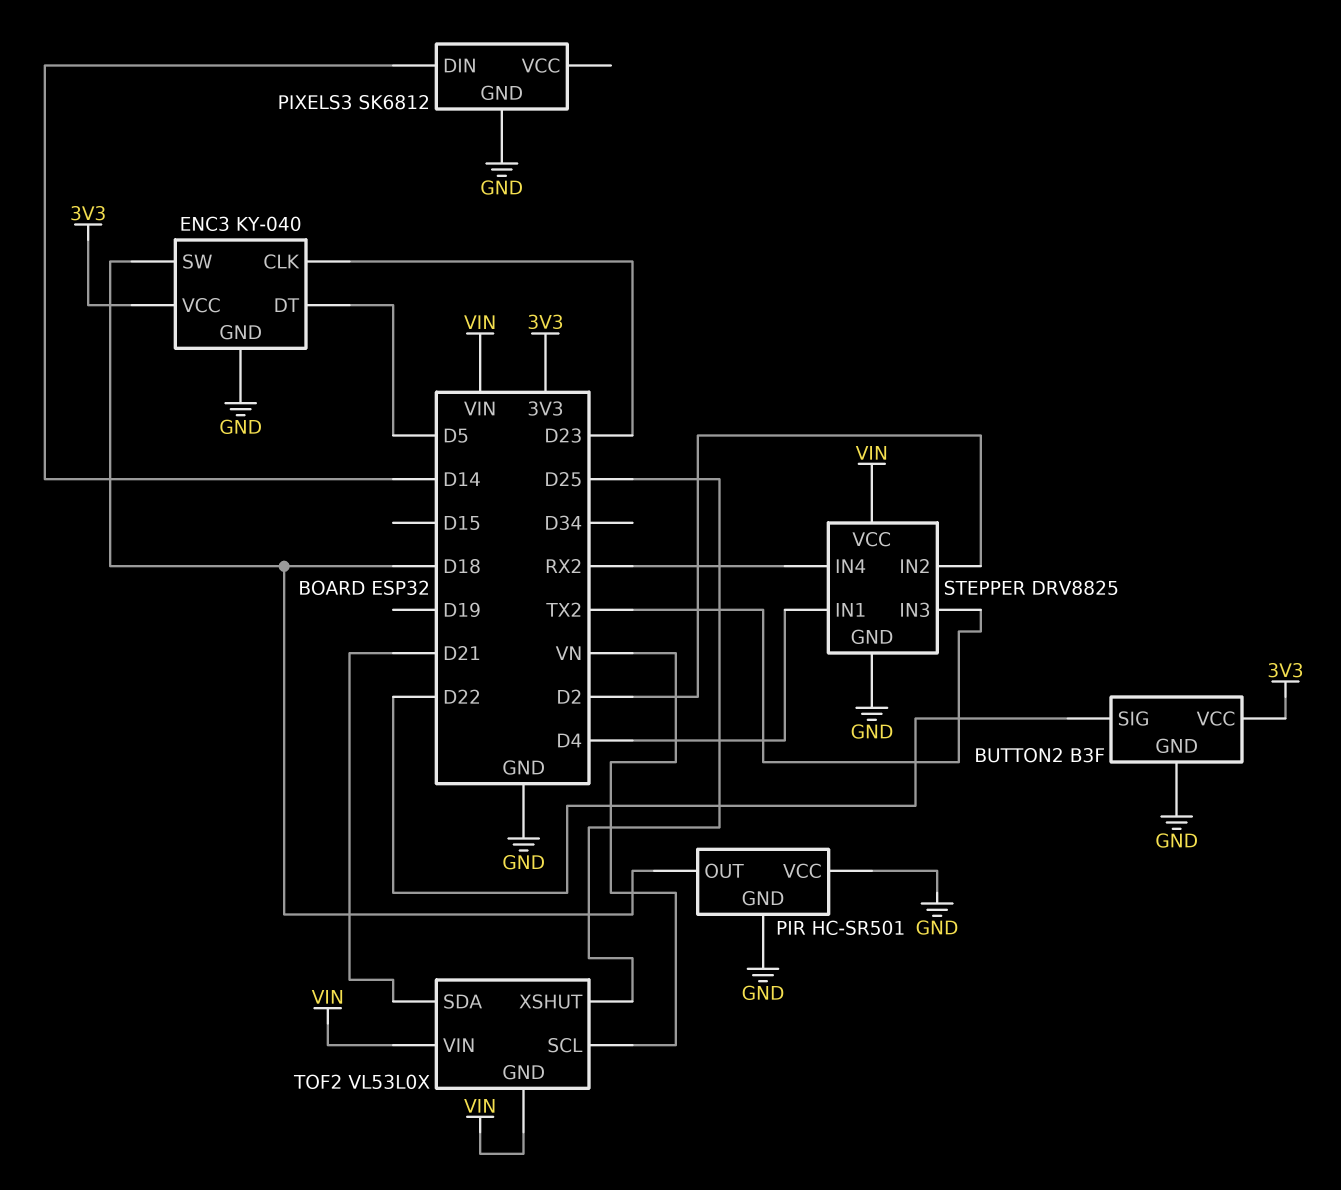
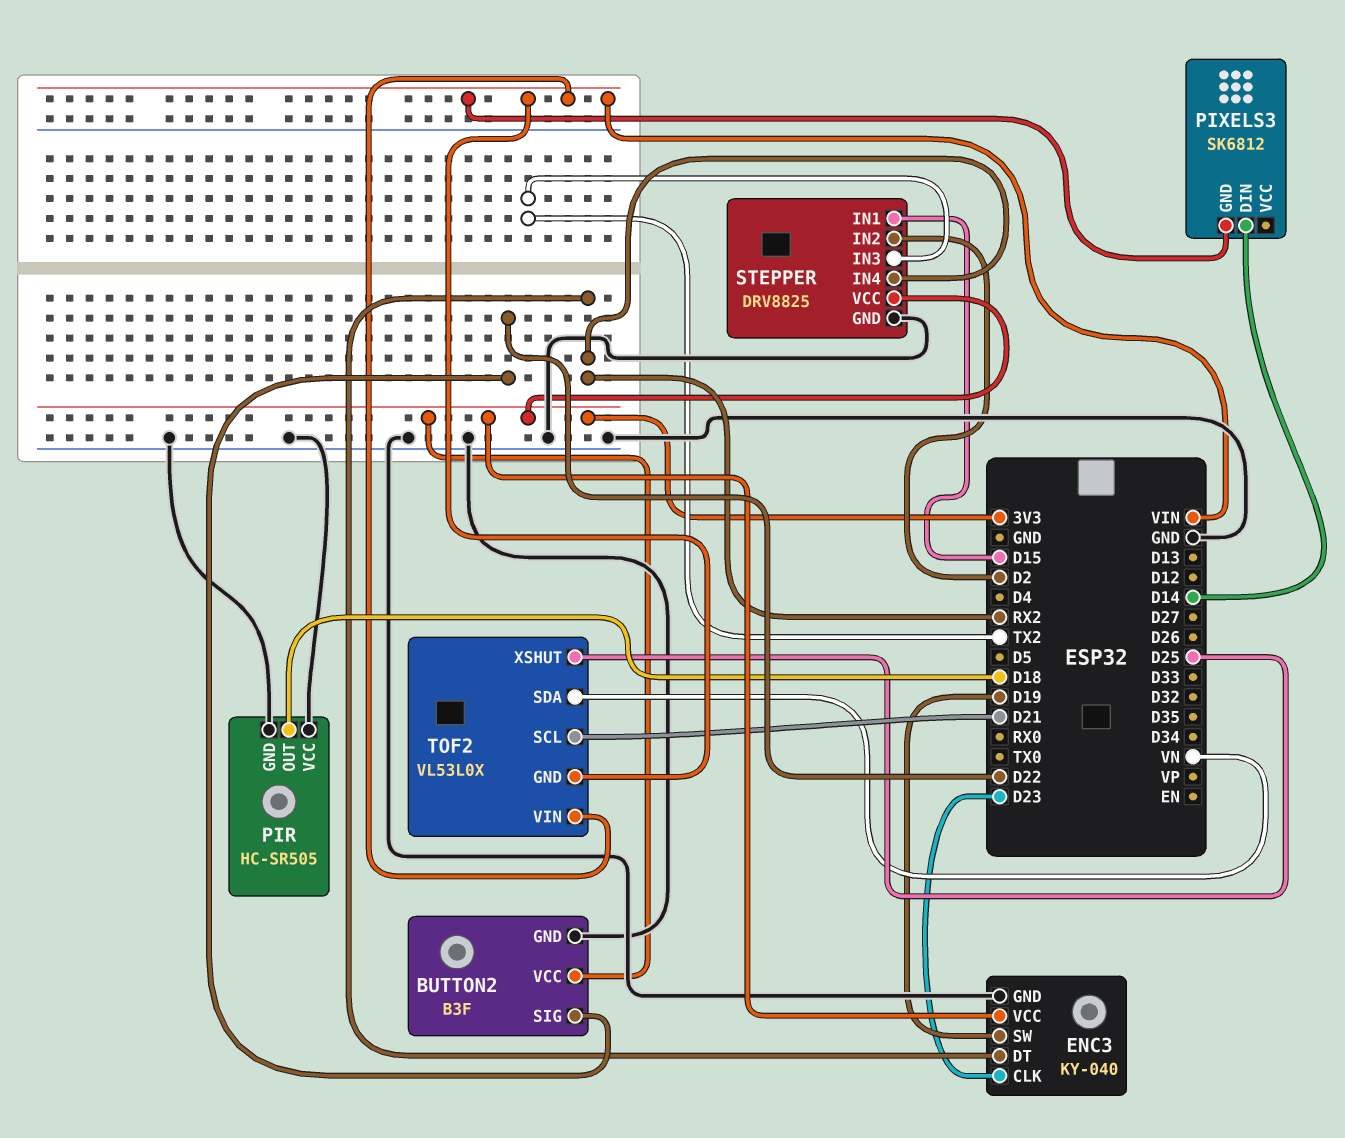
ENC3 pin DT: D5 -> RX2
ENC3 pin SW: D18 -> D19
PIR: HC-SR501 -> HC-SR505
PIXELS3 pin GND: GND -> VIN
STEPPER pin IN1: D4 -> D15
STEPPER pin VCC: VIN -> 3V3
TOF2 pin SCL: VN -> D21
TOF2 pin SDA: D21 -> VN

